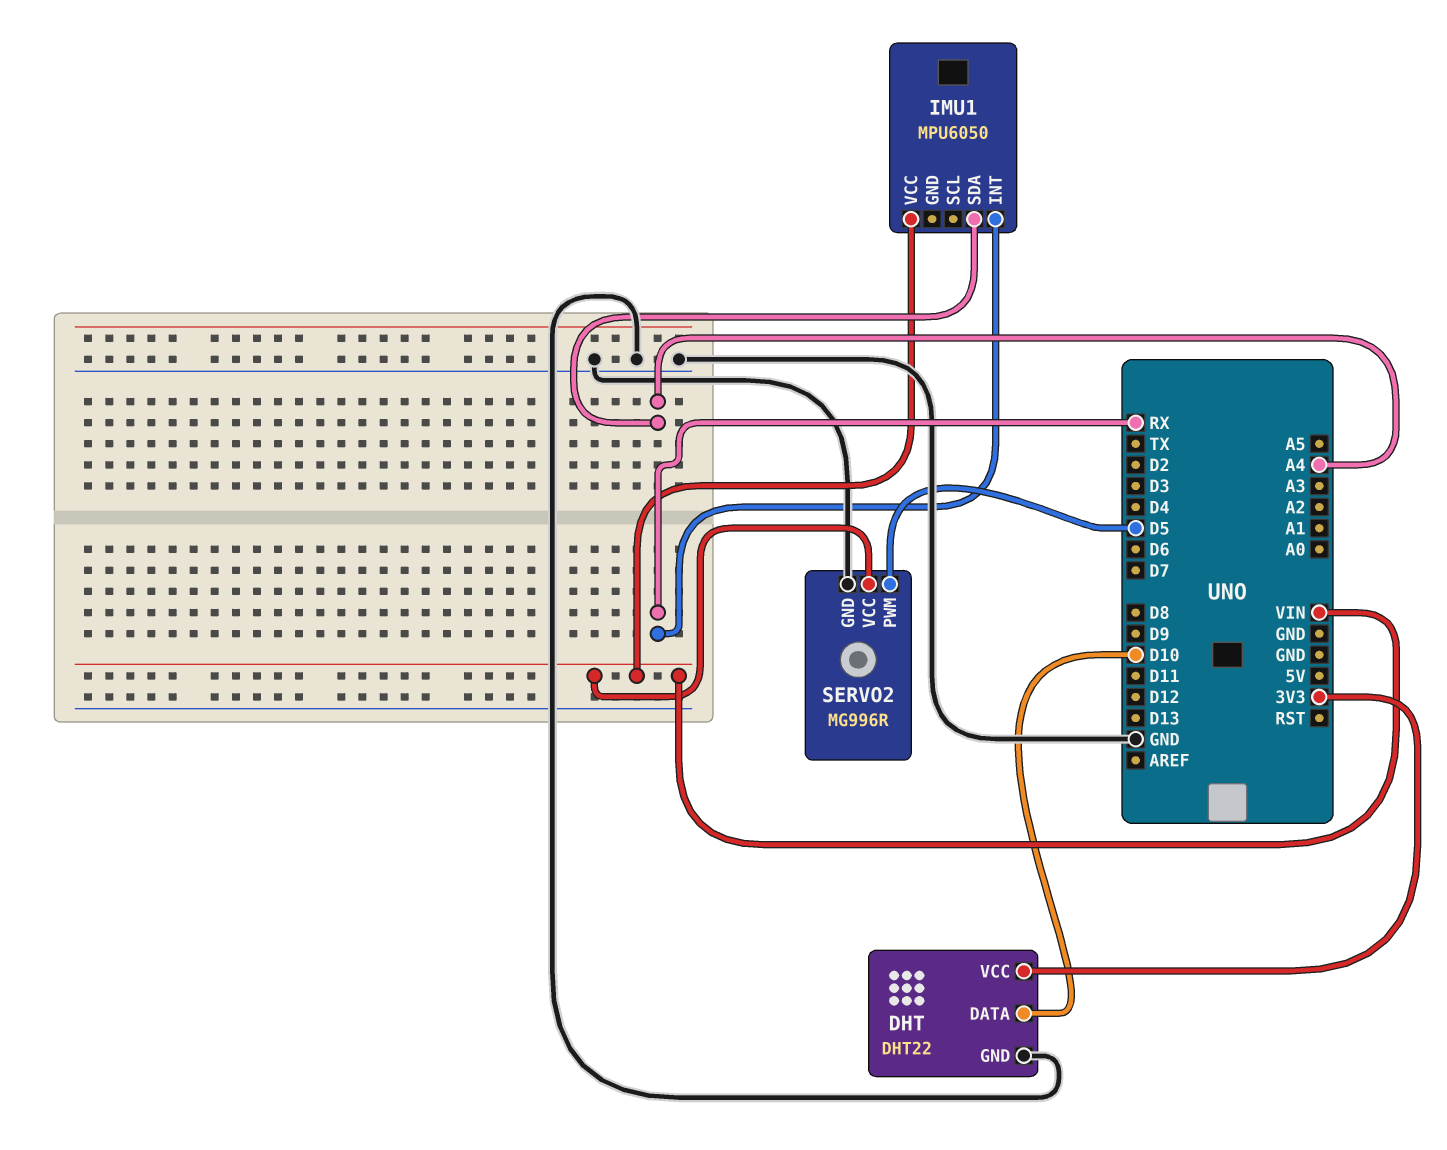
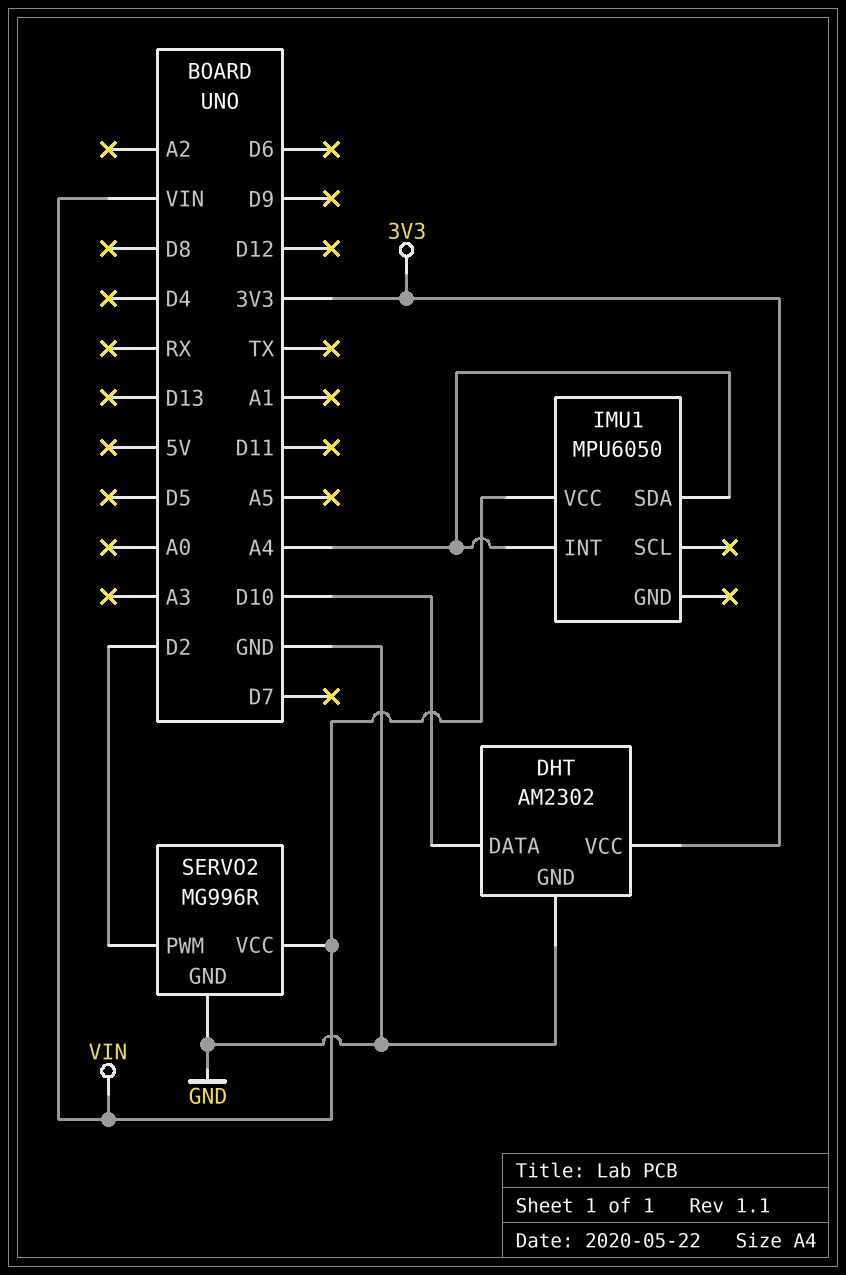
DHT: DHT22 -> AM2302
IMU1 pin INT: RX -> A4
SERVO2 pin PWM: D5 -> D2

